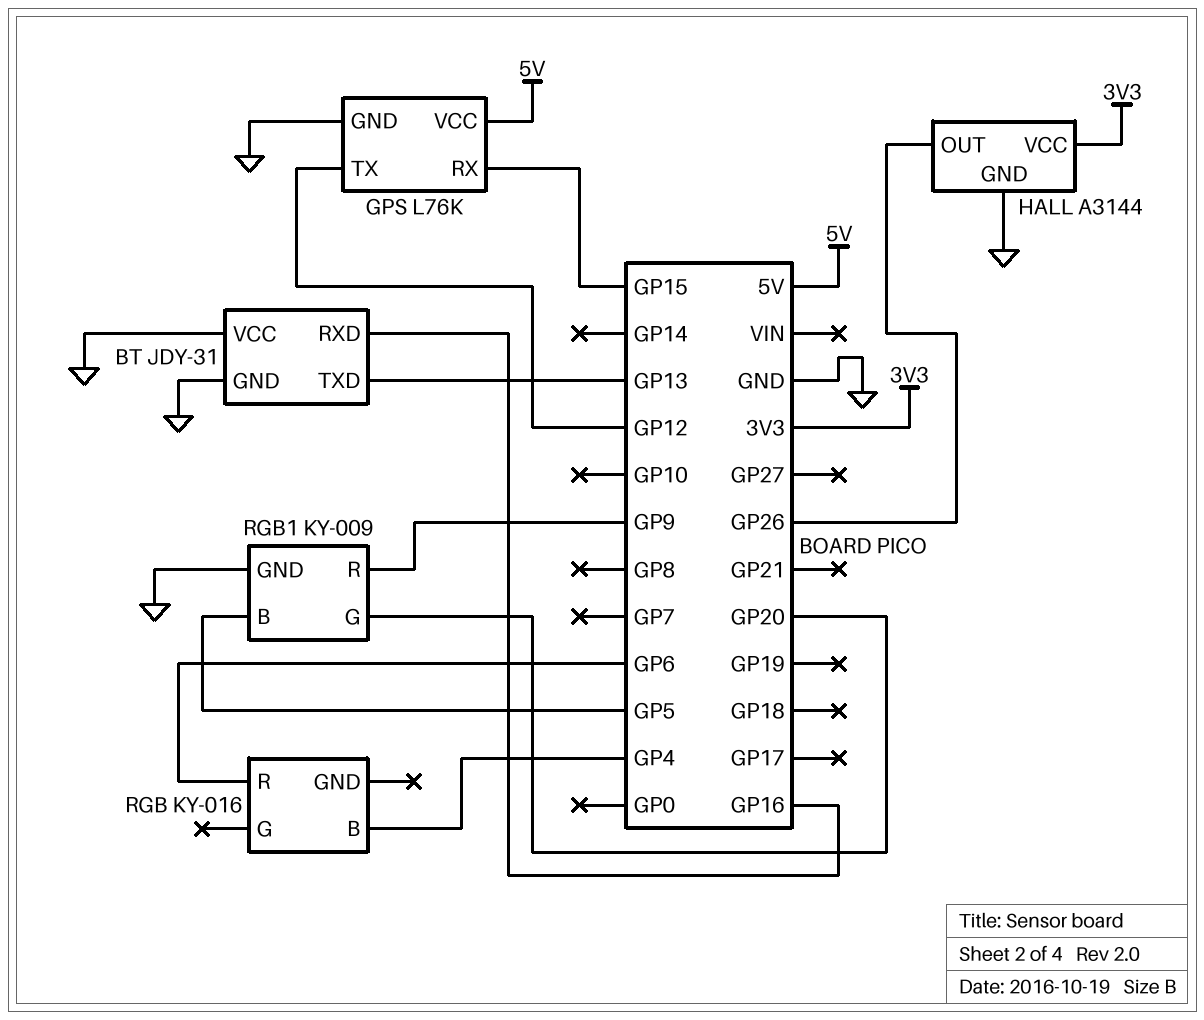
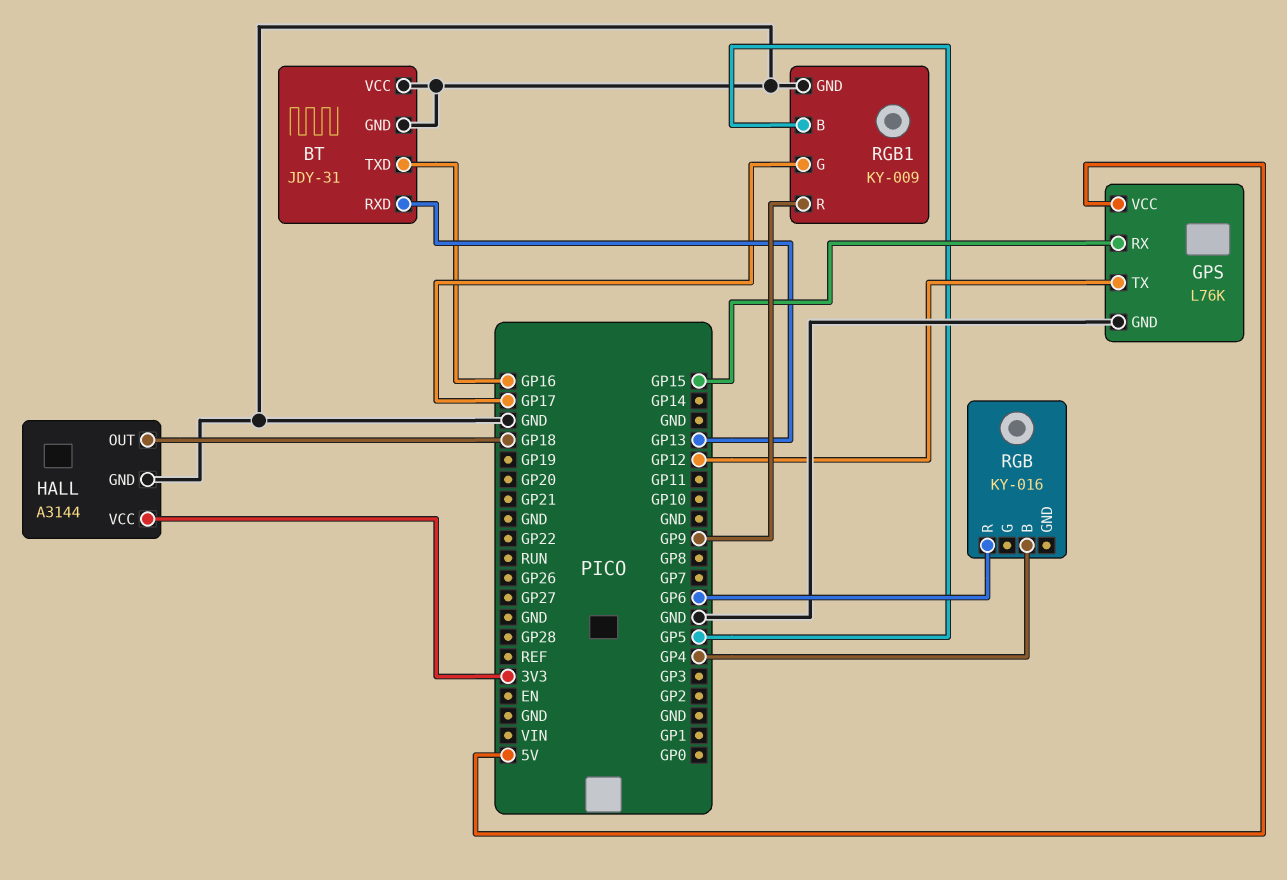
BT pin RXD: GP16 -> GP13
BT pin TXD: GP13 -> GP16
HALL pin OUT: GP26 -> GP18
RGB1 pin G: GP20 -> GP17

